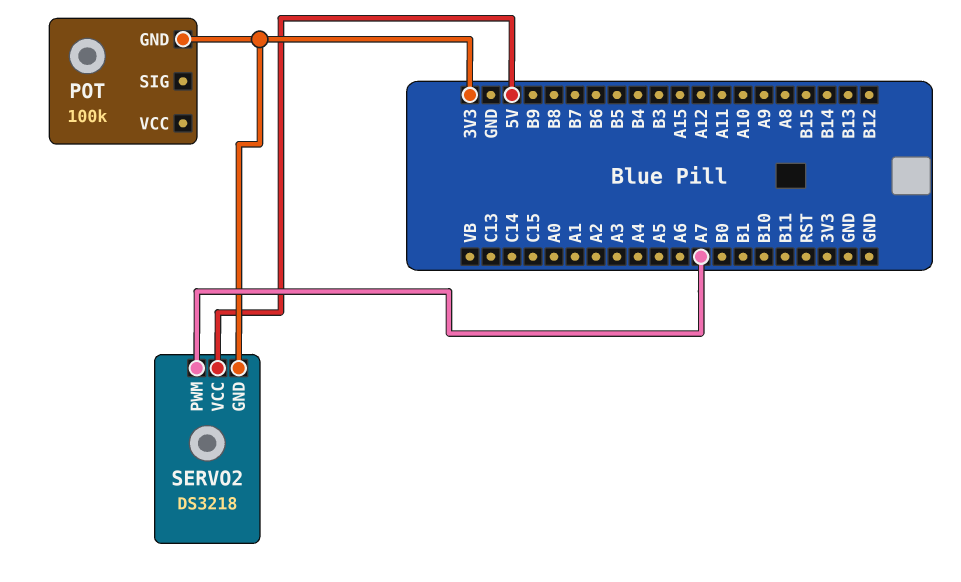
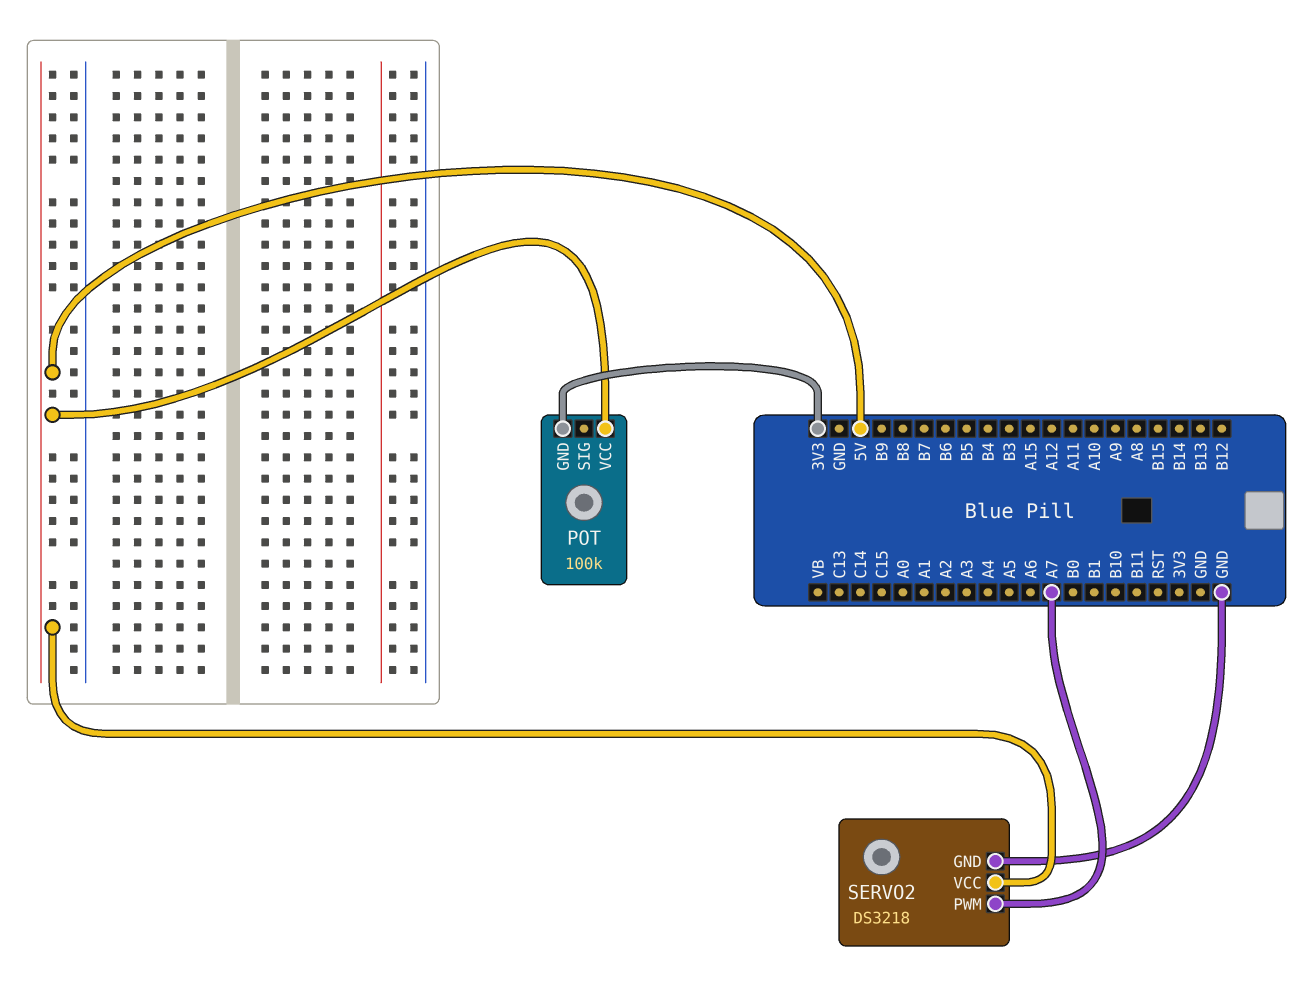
POT pin VCC: none -> 5V
SERVO2 pin GND: 3V3 -> GND

